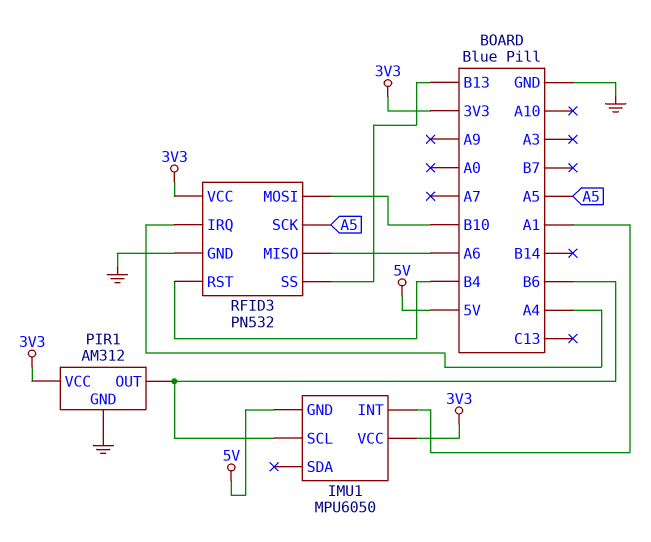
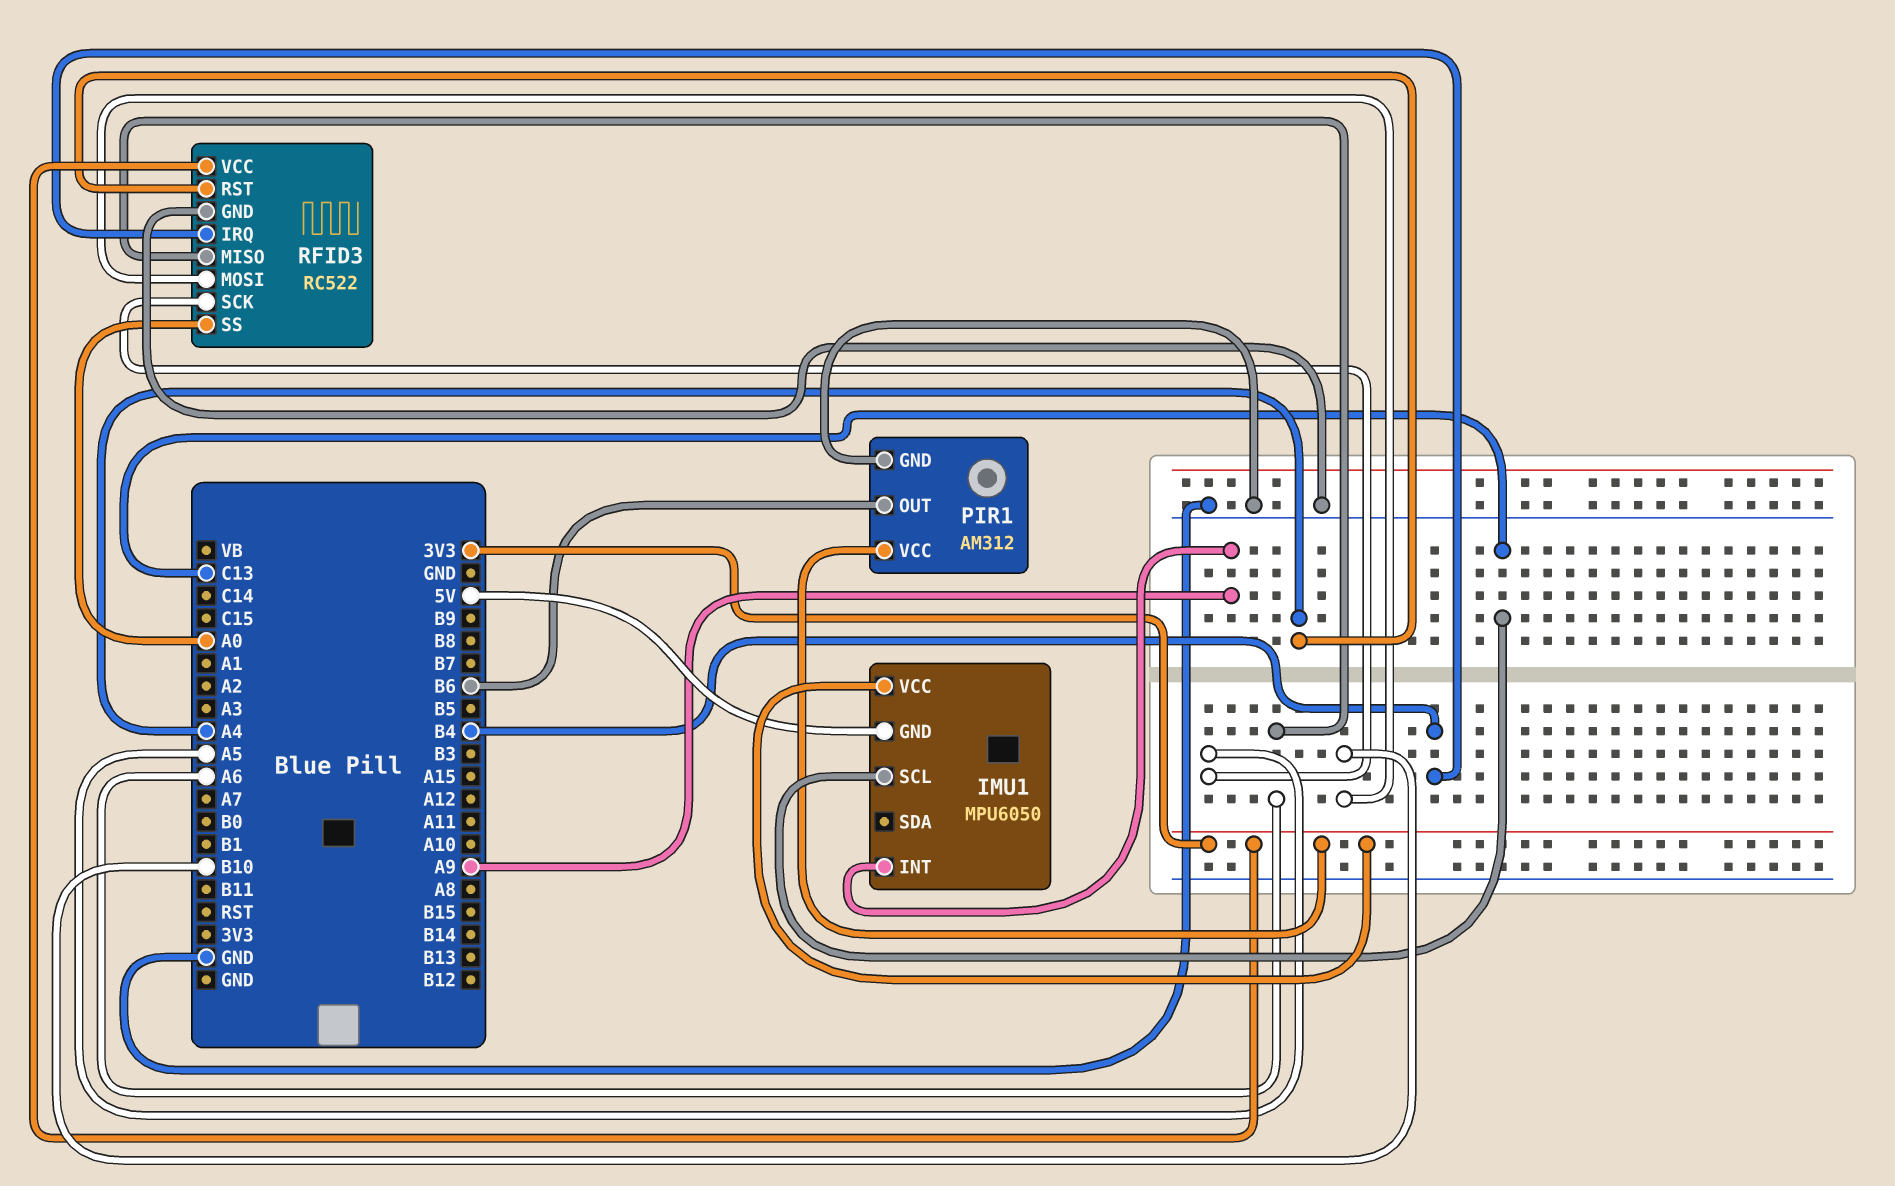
IMU1 pin INT: A1 -> A9
IMU1 pin SCL: B6 -> C13
RFID3: PN532 -> RC522
RFID3 pin IRQ: A4 -> B4
RFID3 pin RST: B4 -> A4
RFID3 pin SS: B13 -> A0

